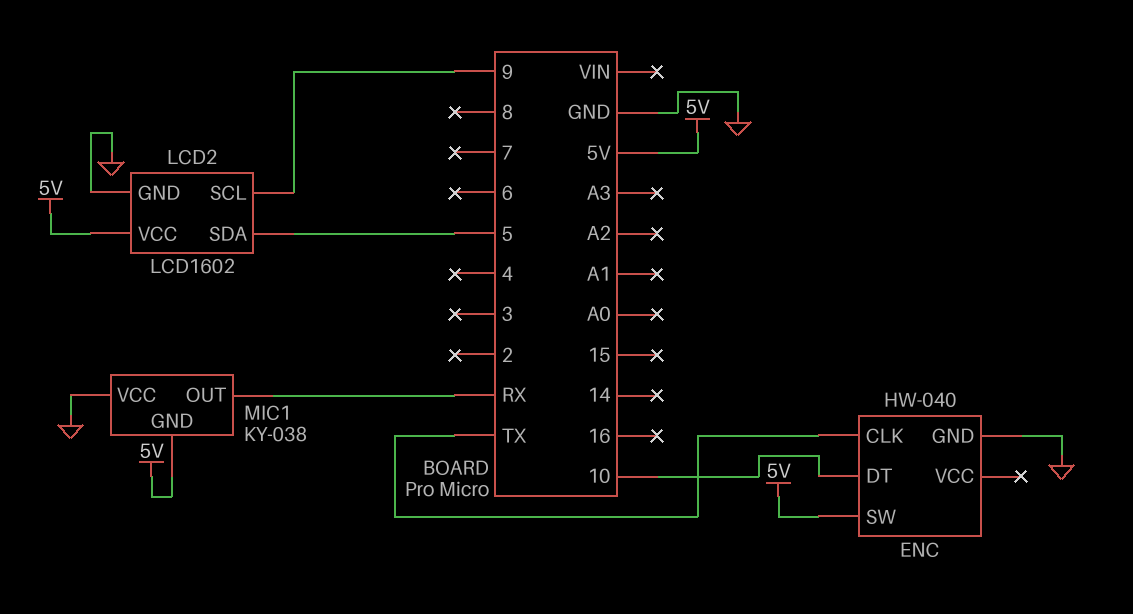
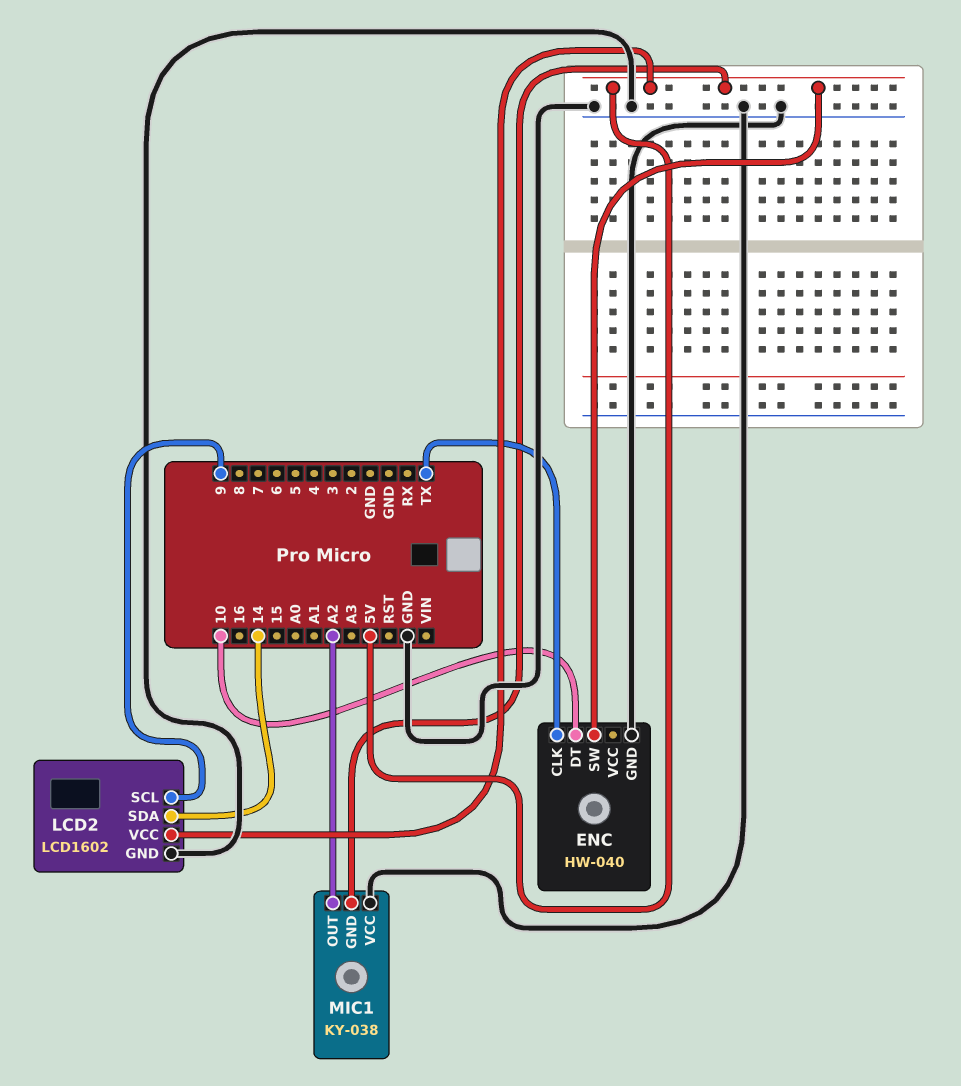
LCD2 pin SDA: 5 -> 14
MIC1 pin OUT: RX -> A2

